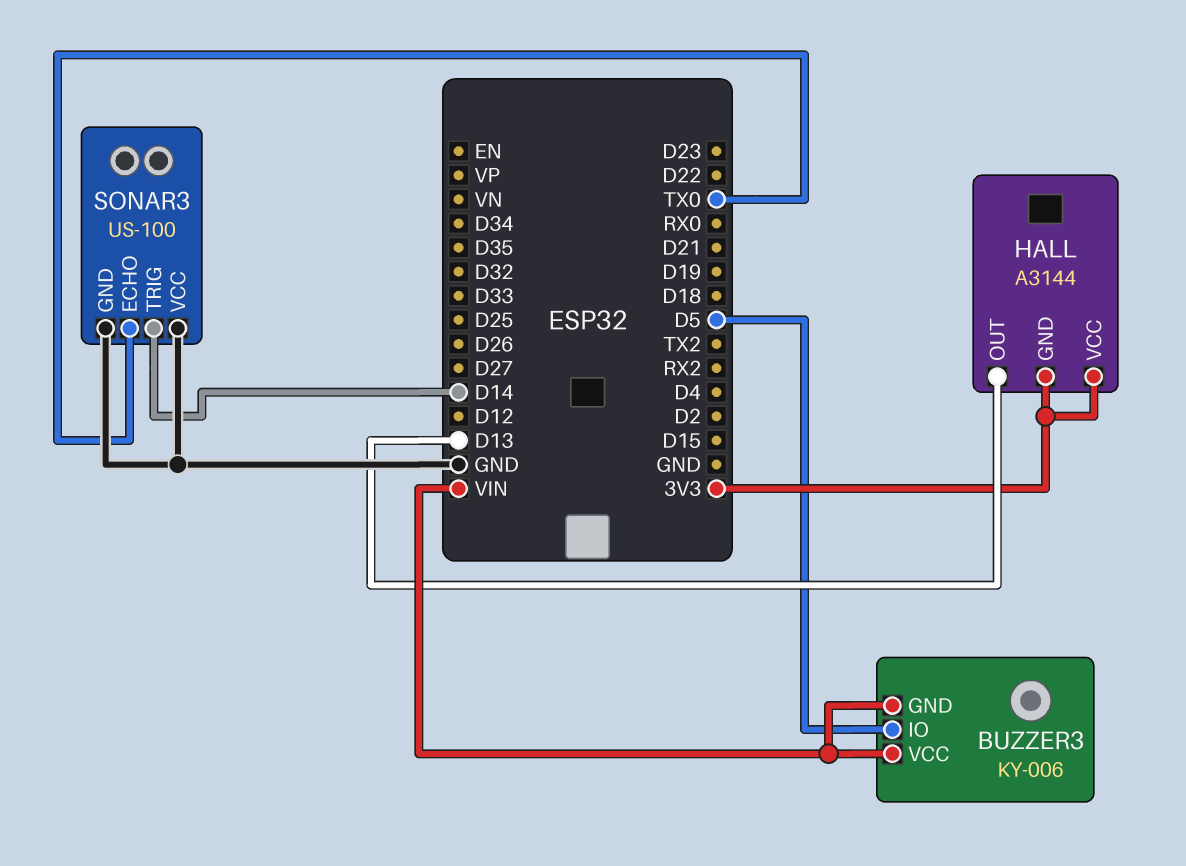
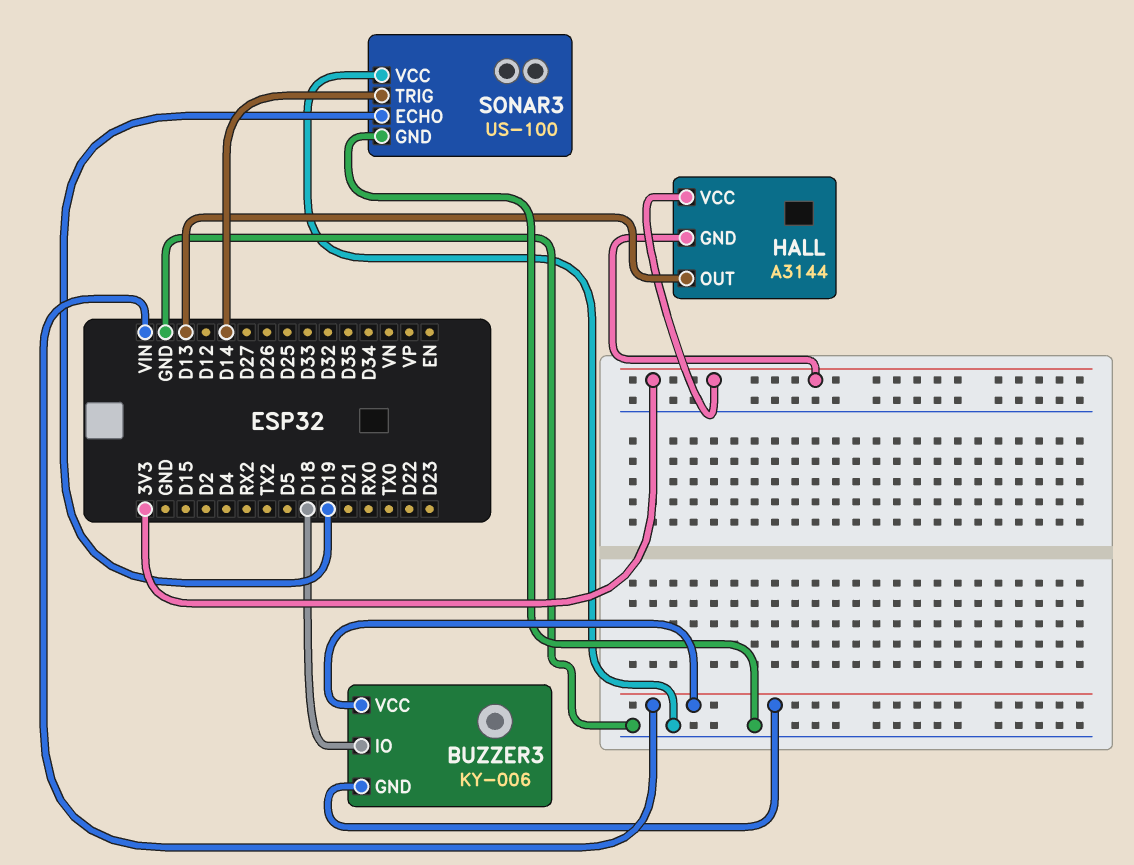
BUZZER3 pin IO: D5 -> D18
SONAR3 pin ECHO: TX0 -> D19

